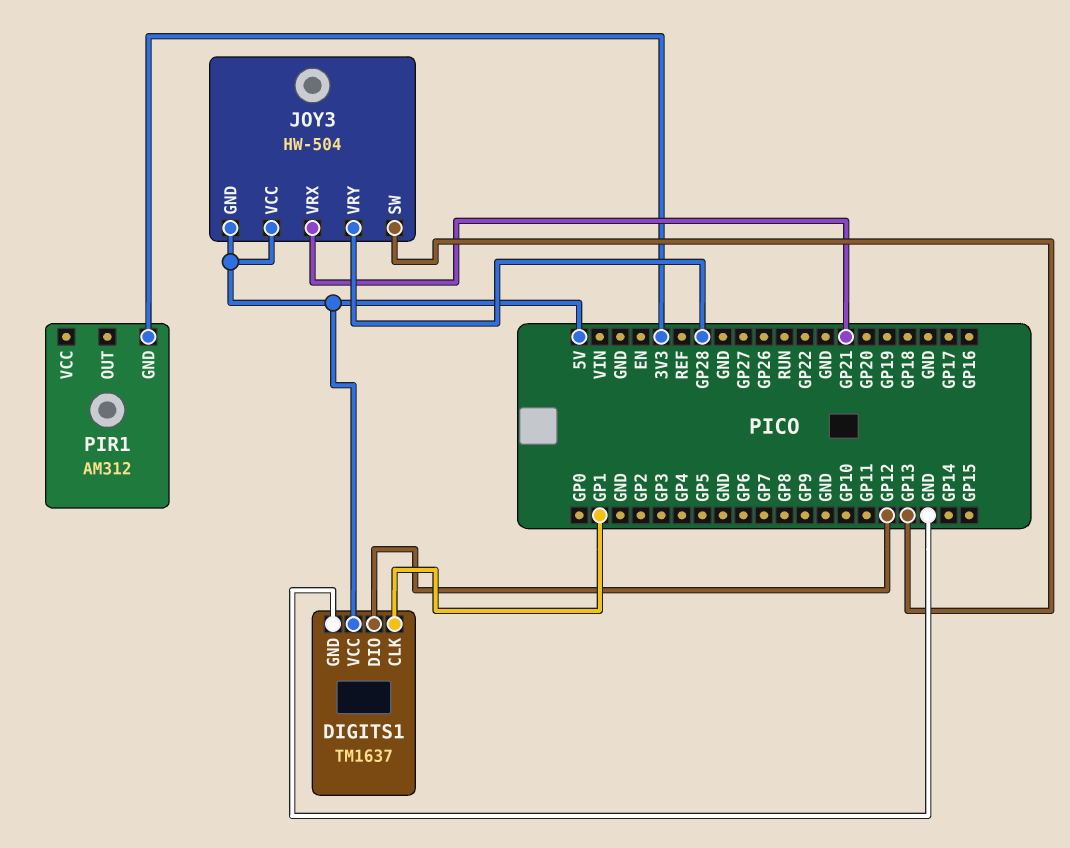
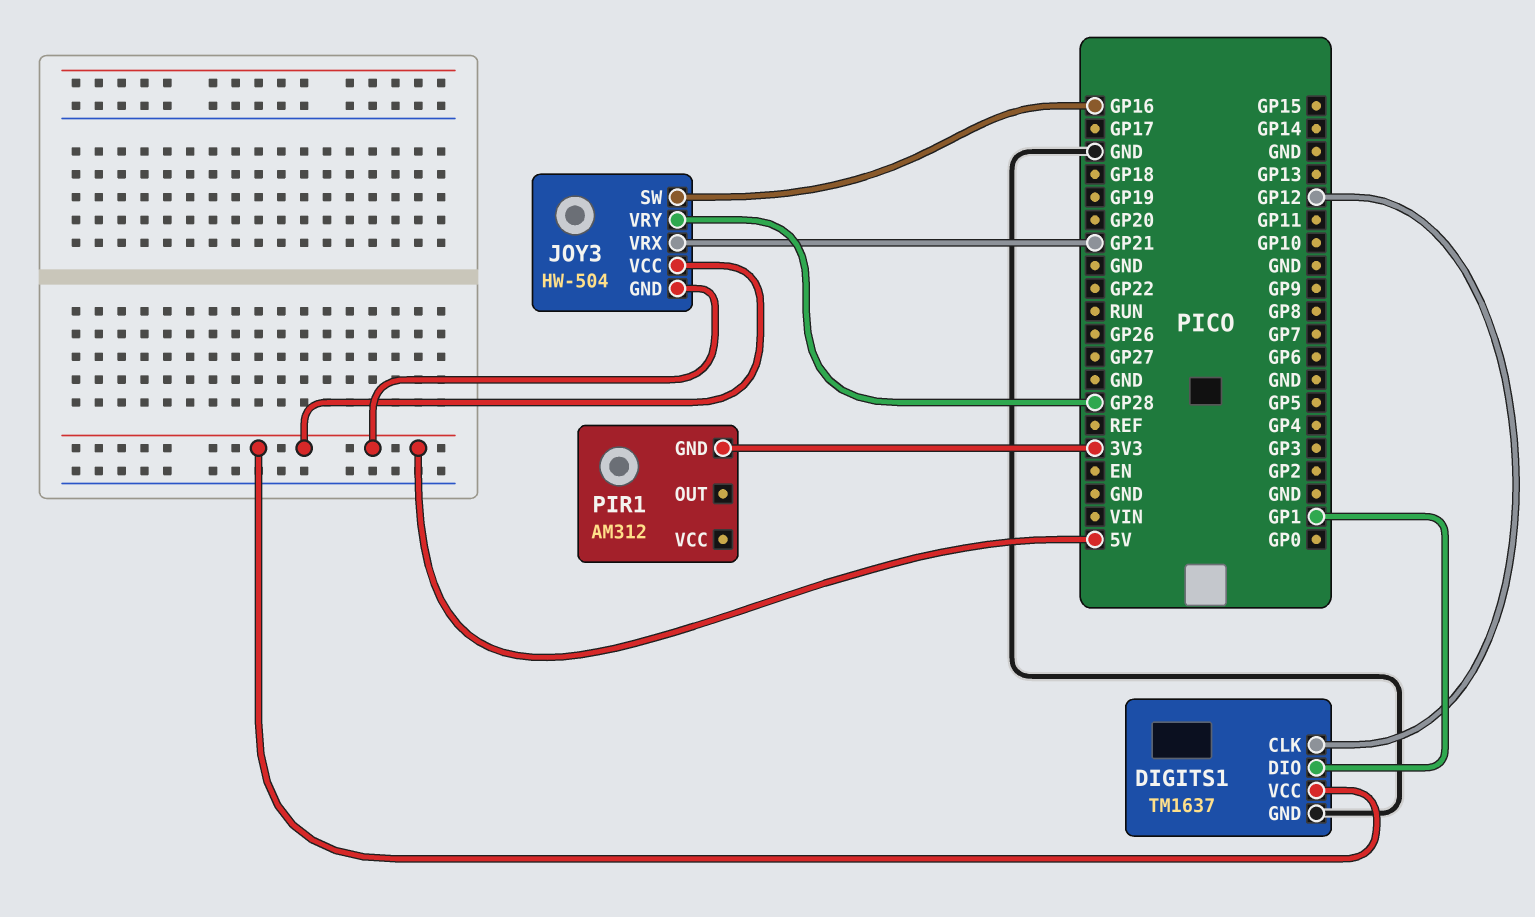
DIGITS1 pin CLK: GP1 -> GP12
DIGITS1 pin DIO: GP12 -> GP1
JOY3 pin SW: GP13 -> GP16

